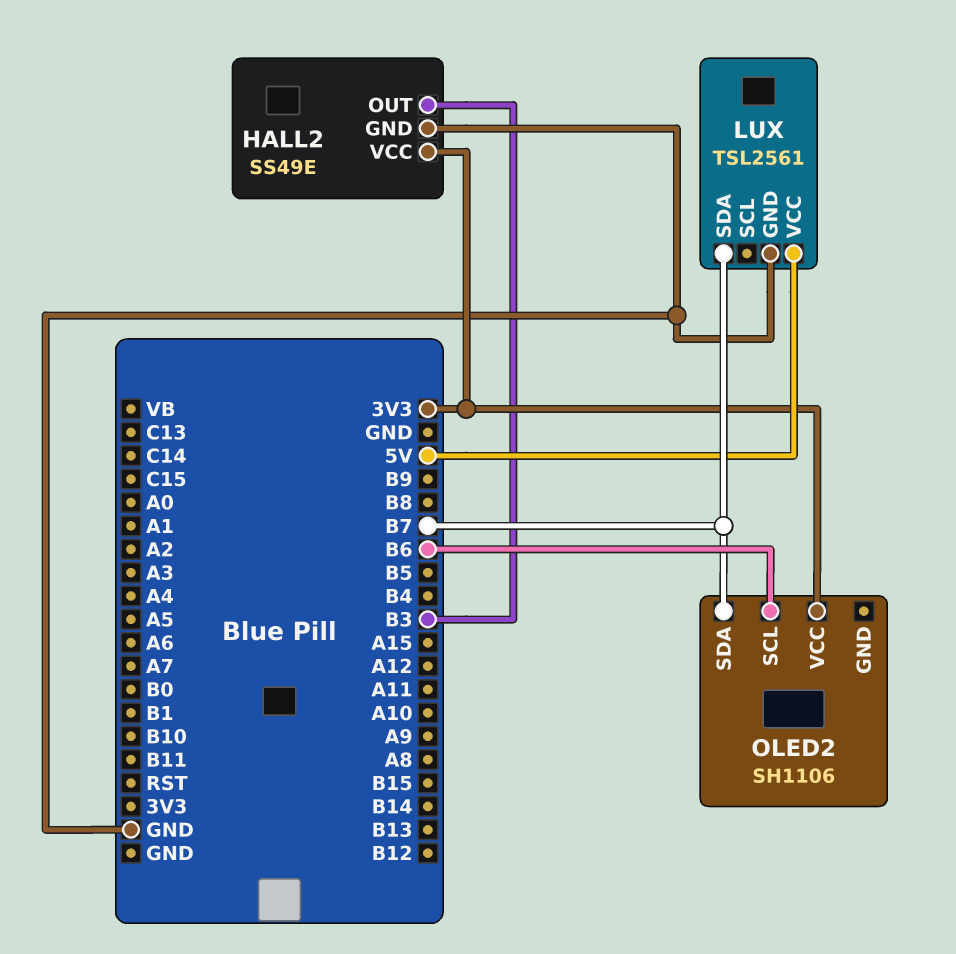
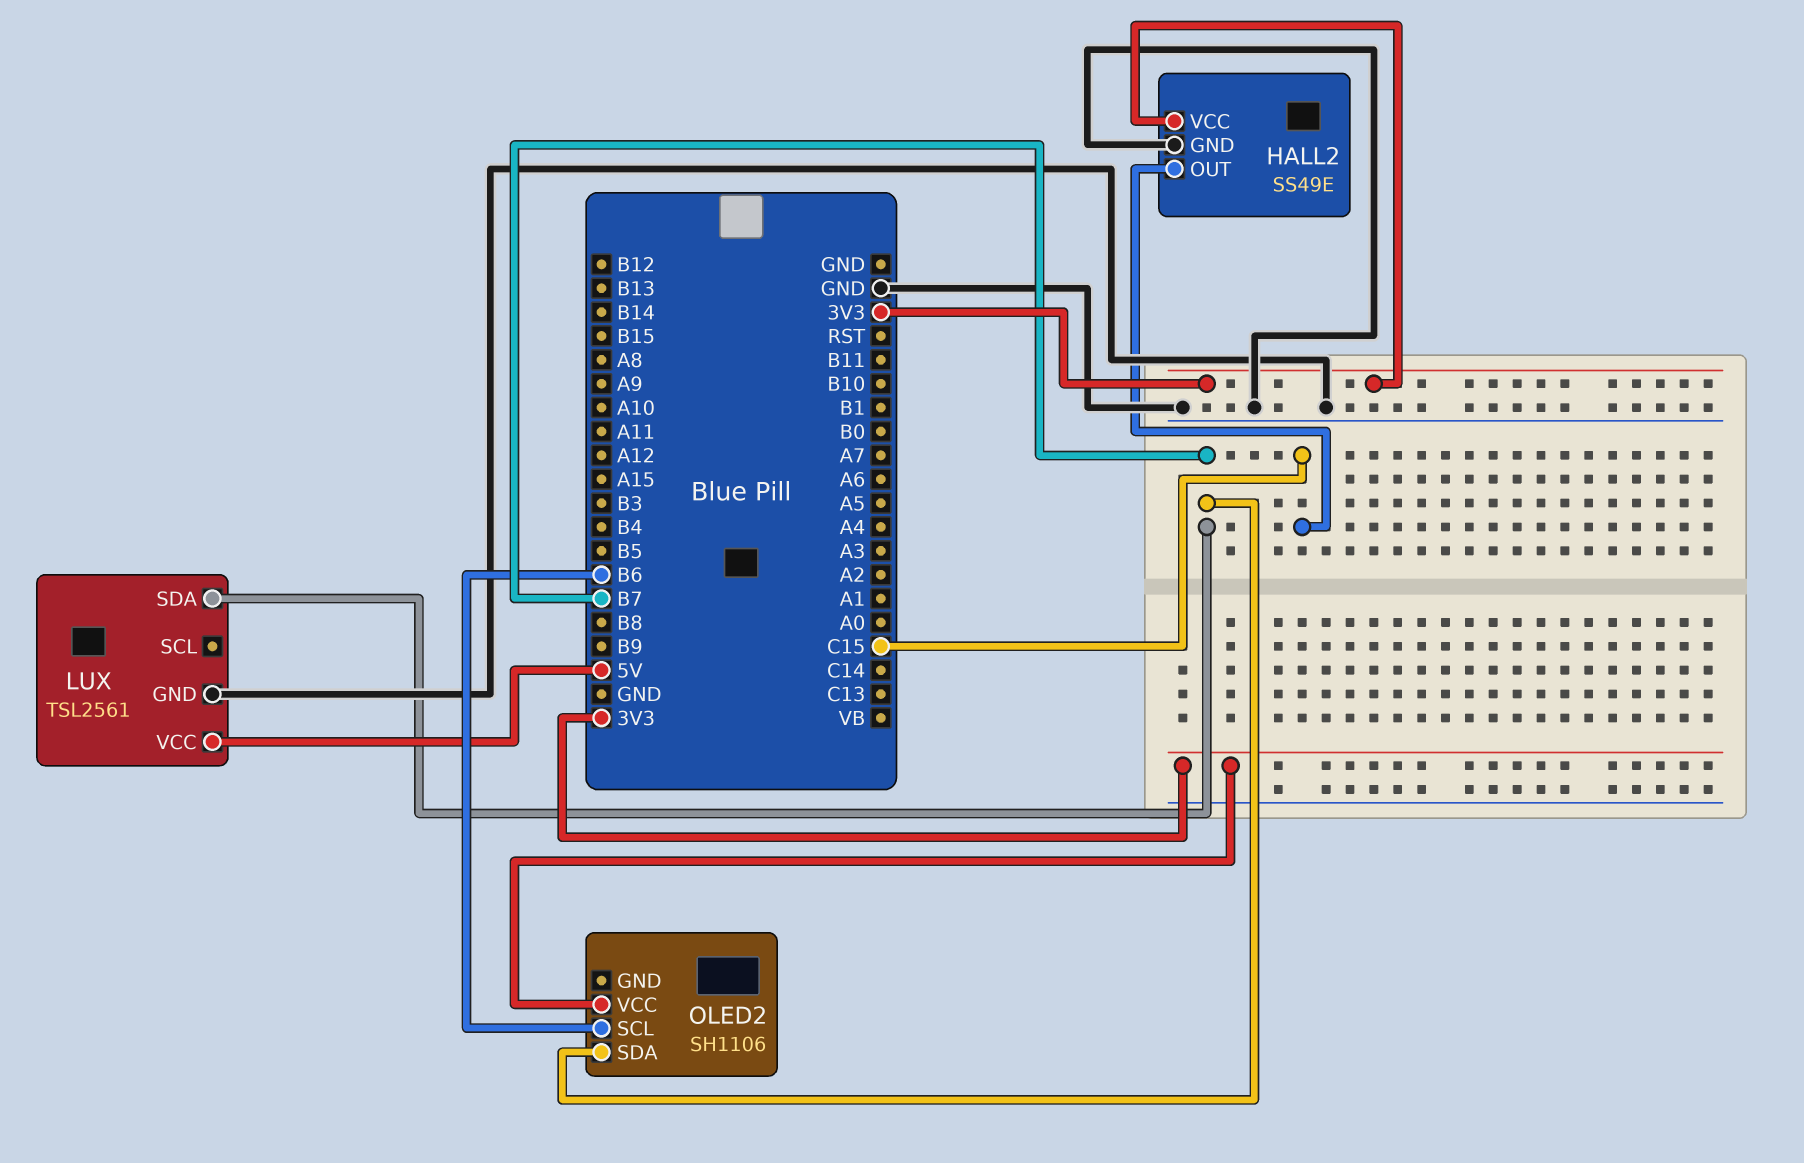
HALL2 pin OUT: B3 -> C15

